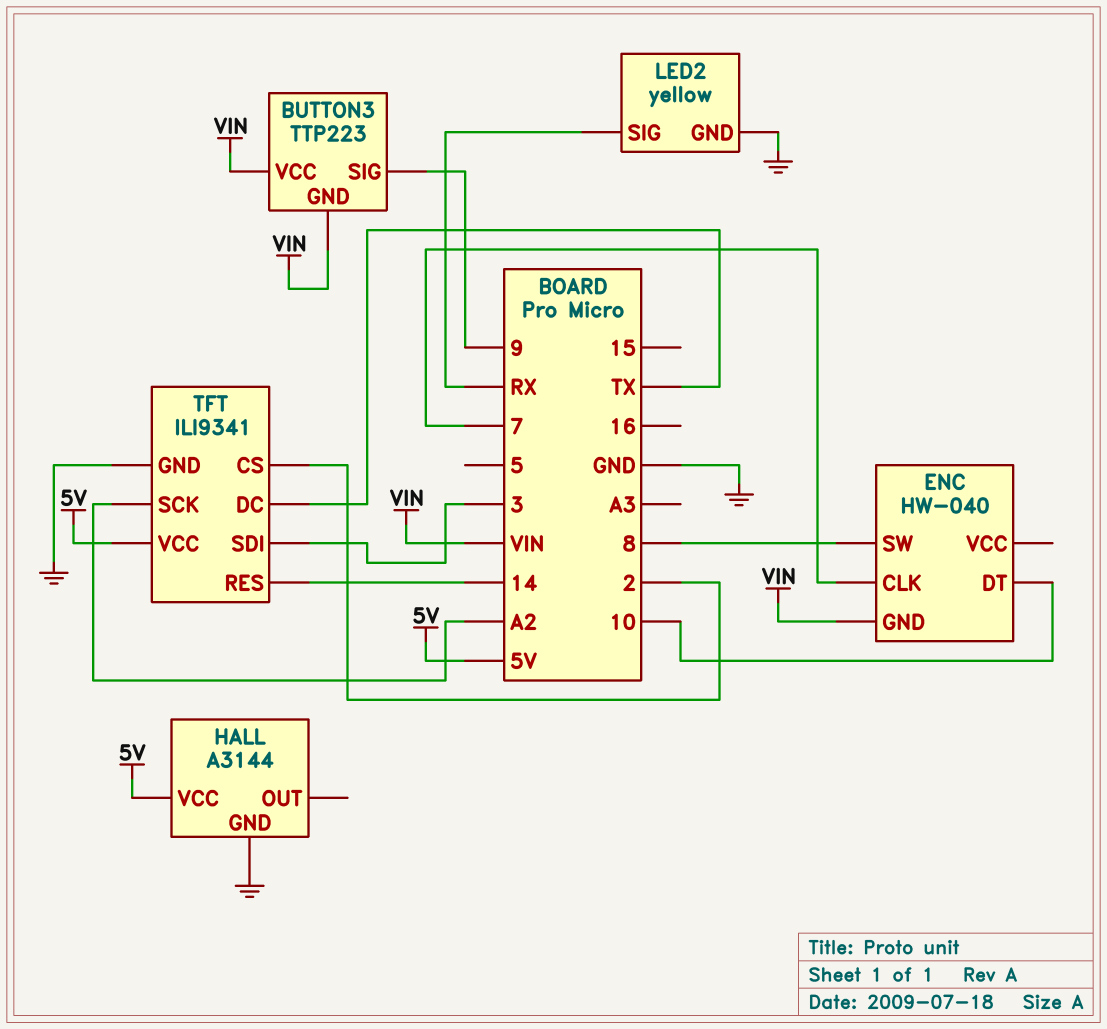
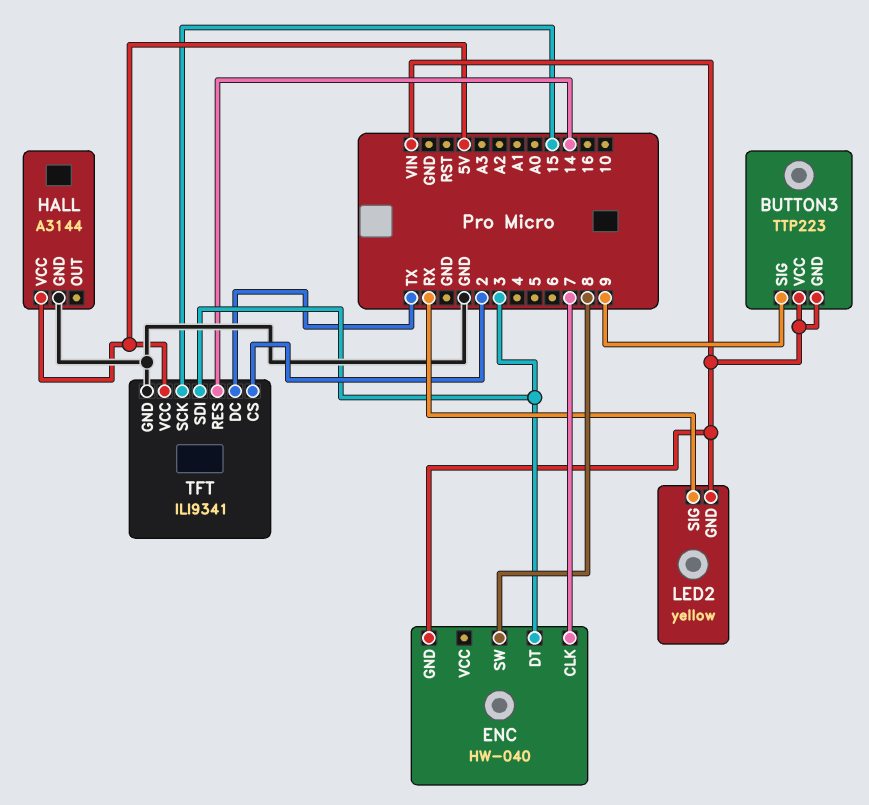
ENC pin DT: 10 -> 3
LED2 pin GND: GND -> VIN
TFT pin SCK: A2 -> 15

